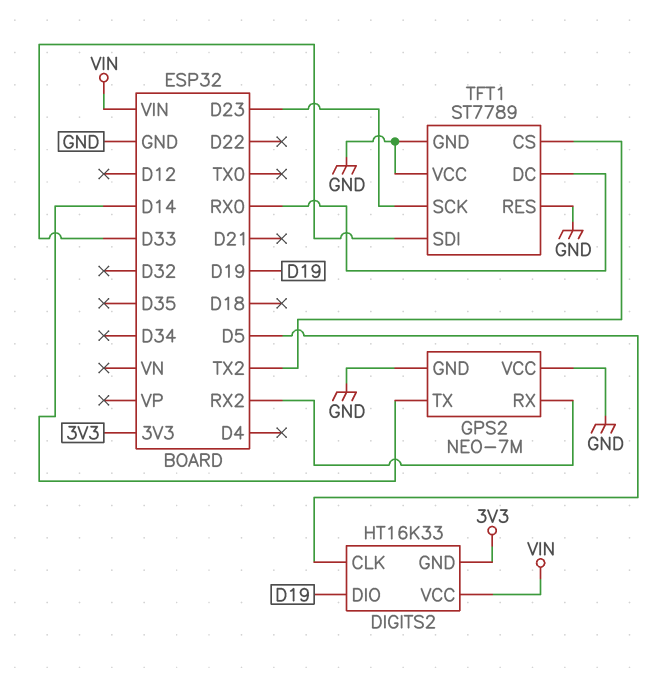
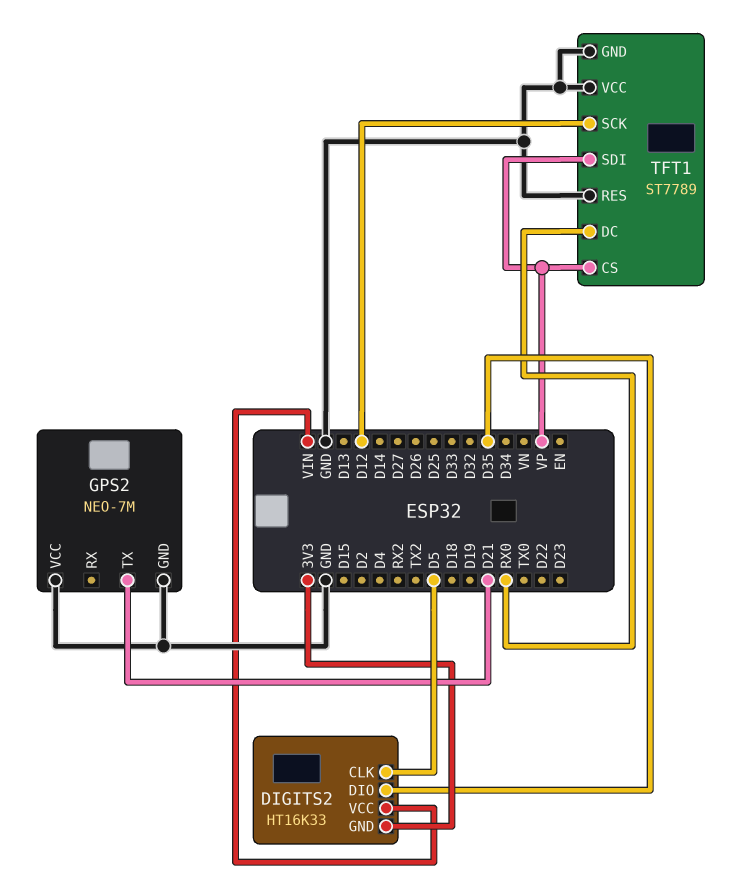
DIGITS2 pin DIO: D19 -> D35
GPS2 pin RX: RX2 -> none
GPS2 pin TX: D14 -> D21
TFT1 pin CS: TX2 -> VP
TFT1 pin SCK: D23 -> D12
TFT1 pin SDI: D33 -> VP

